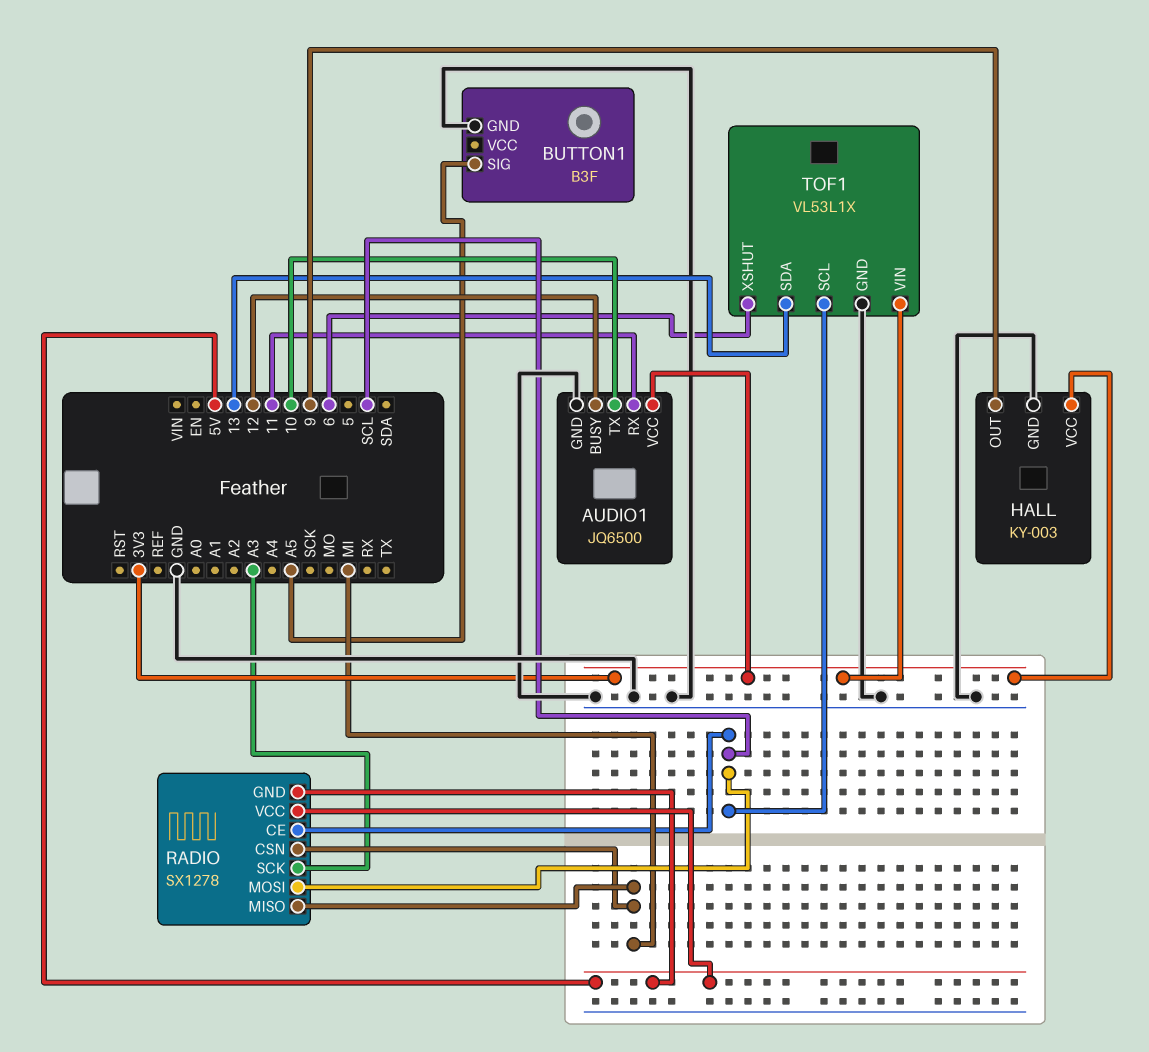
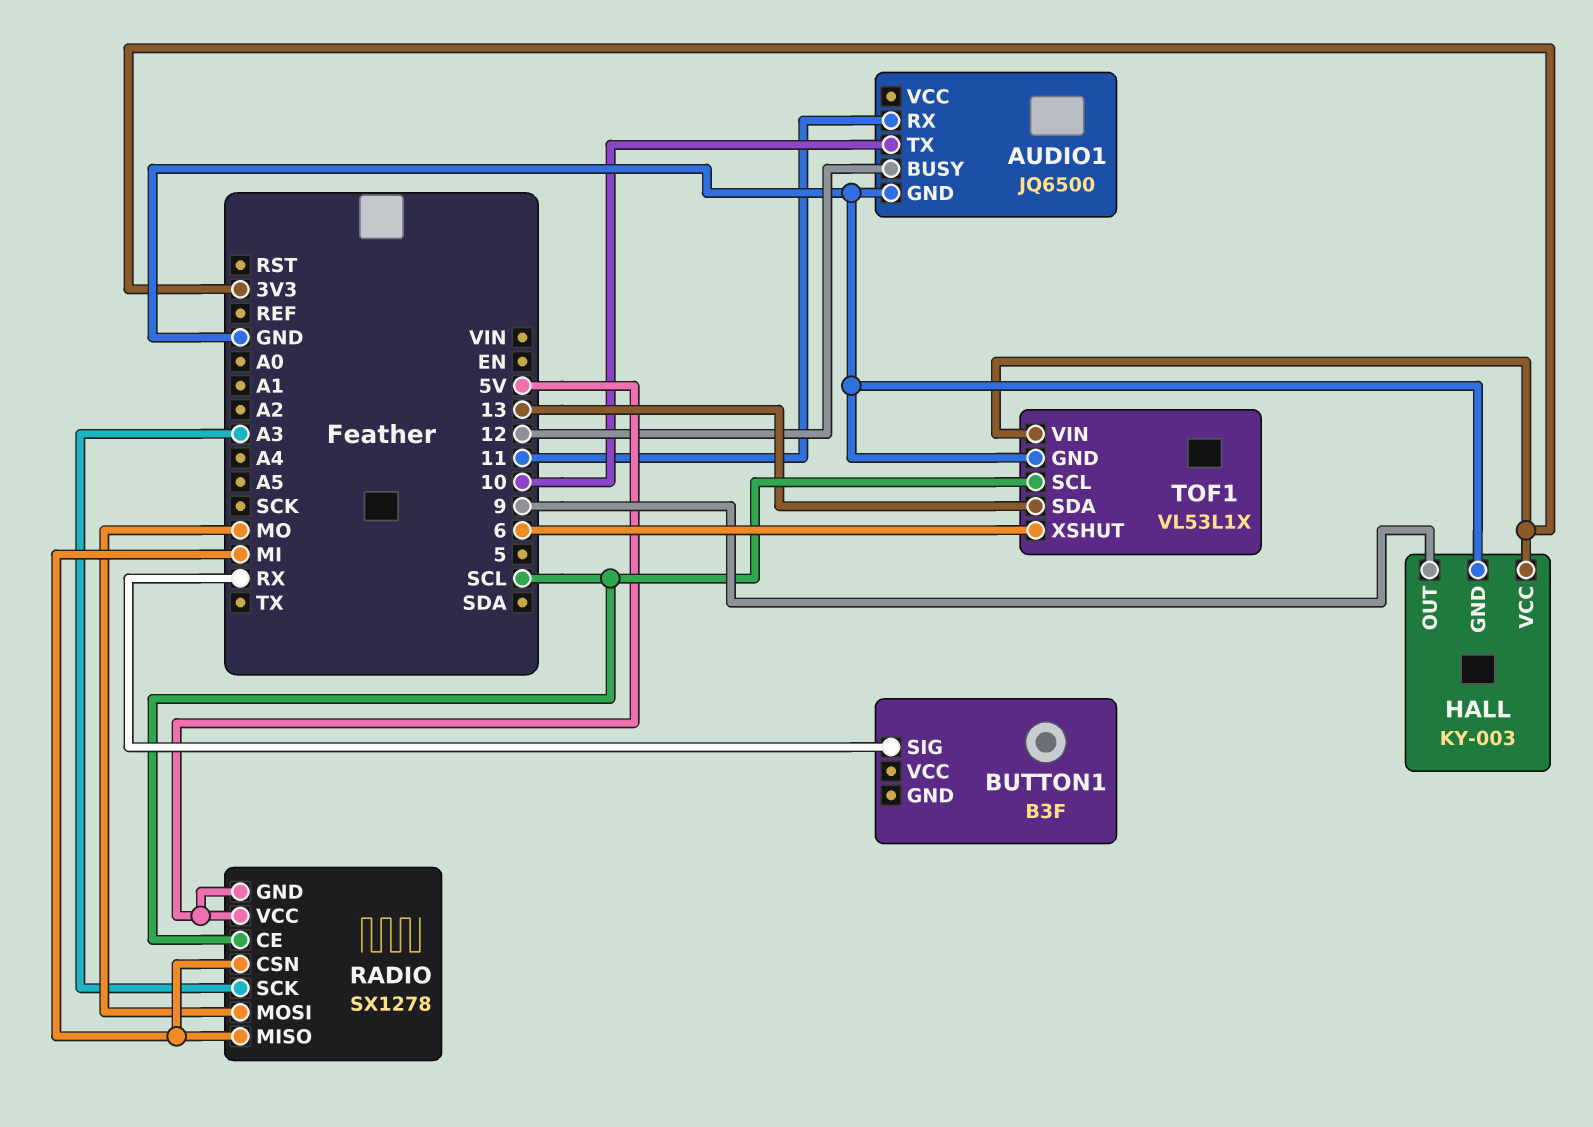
AUDIO1 pin VCC: 3V3 -> none
BUTTON1 pin GND: GND -> none
BUTTON1 pin SIG: A5 -> RX
RADIO pin MOSI: SCL -> MO

